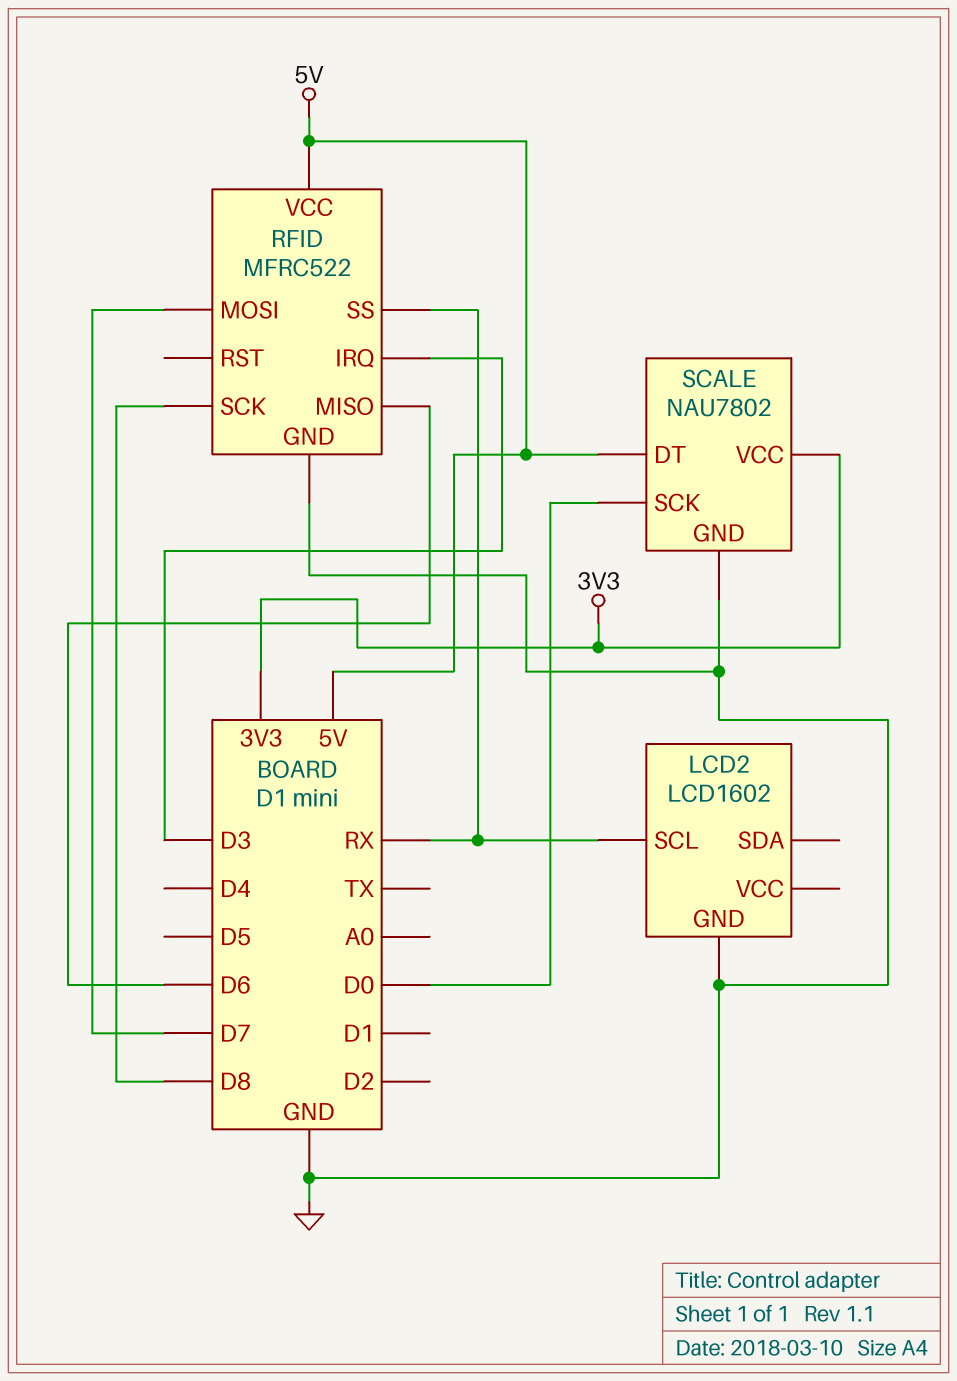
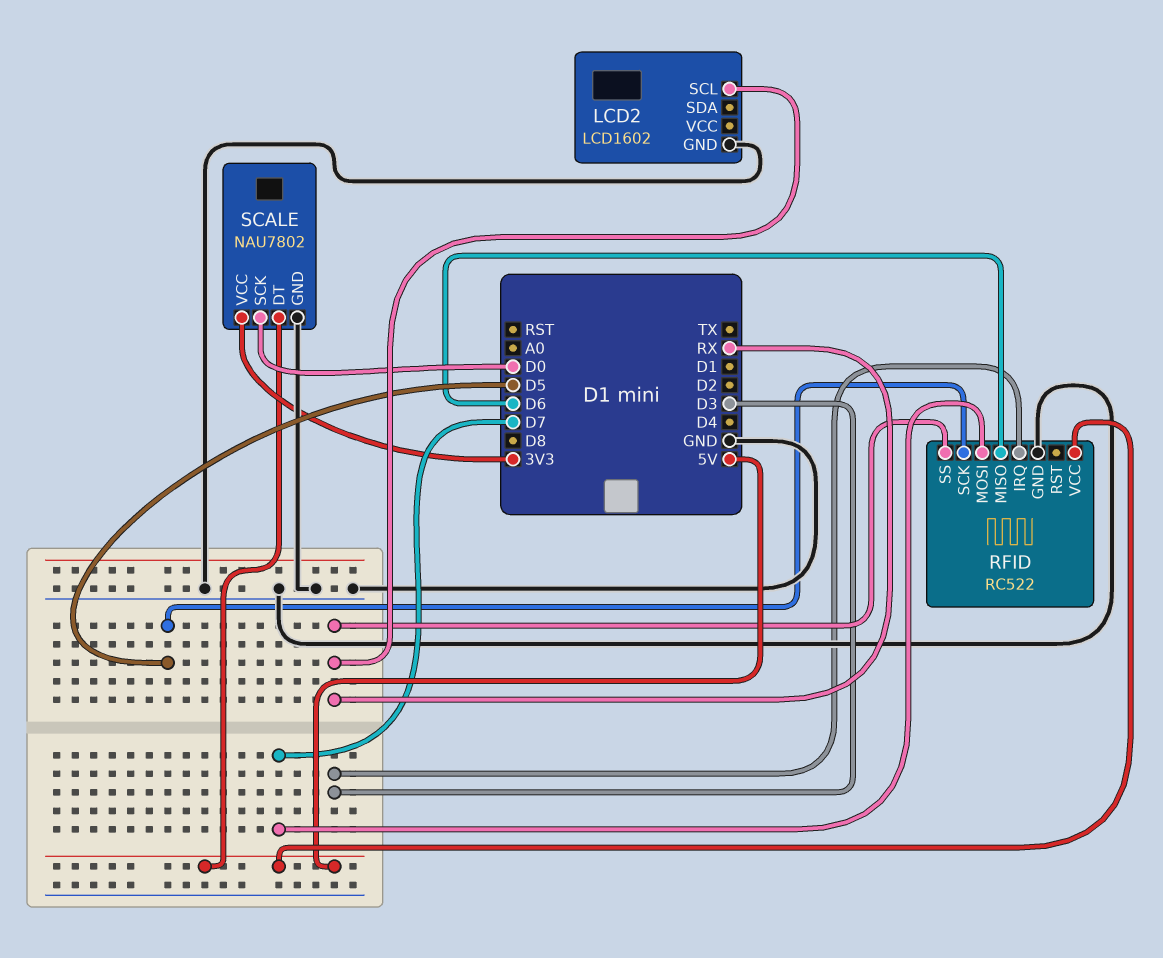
RFID: MFRC522 -> RC522
RFID pin SCK: D8 -> D5

